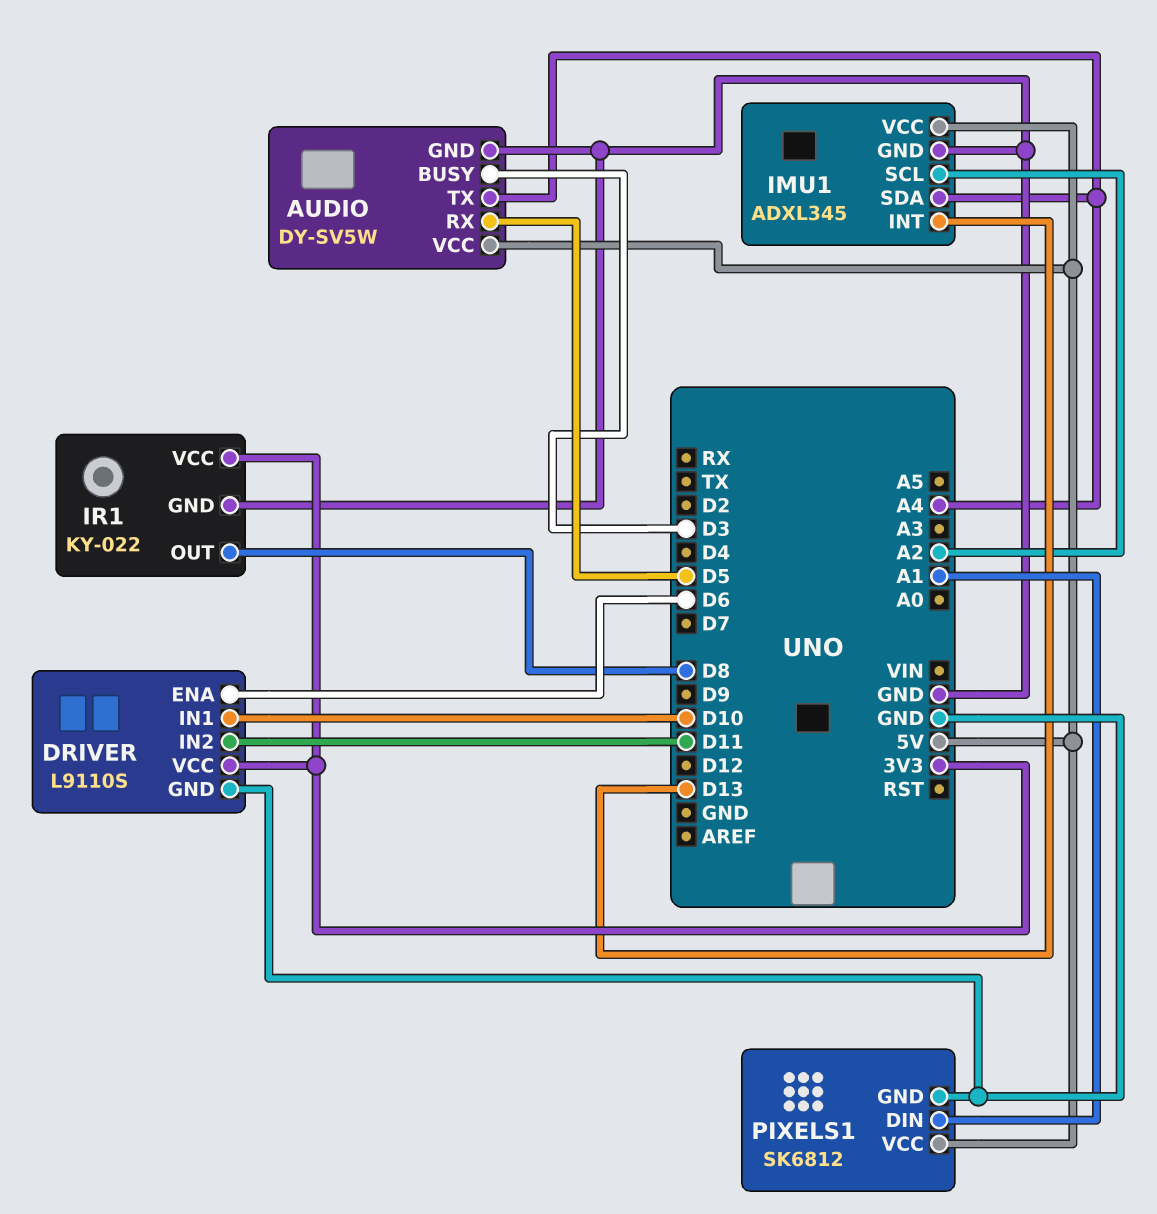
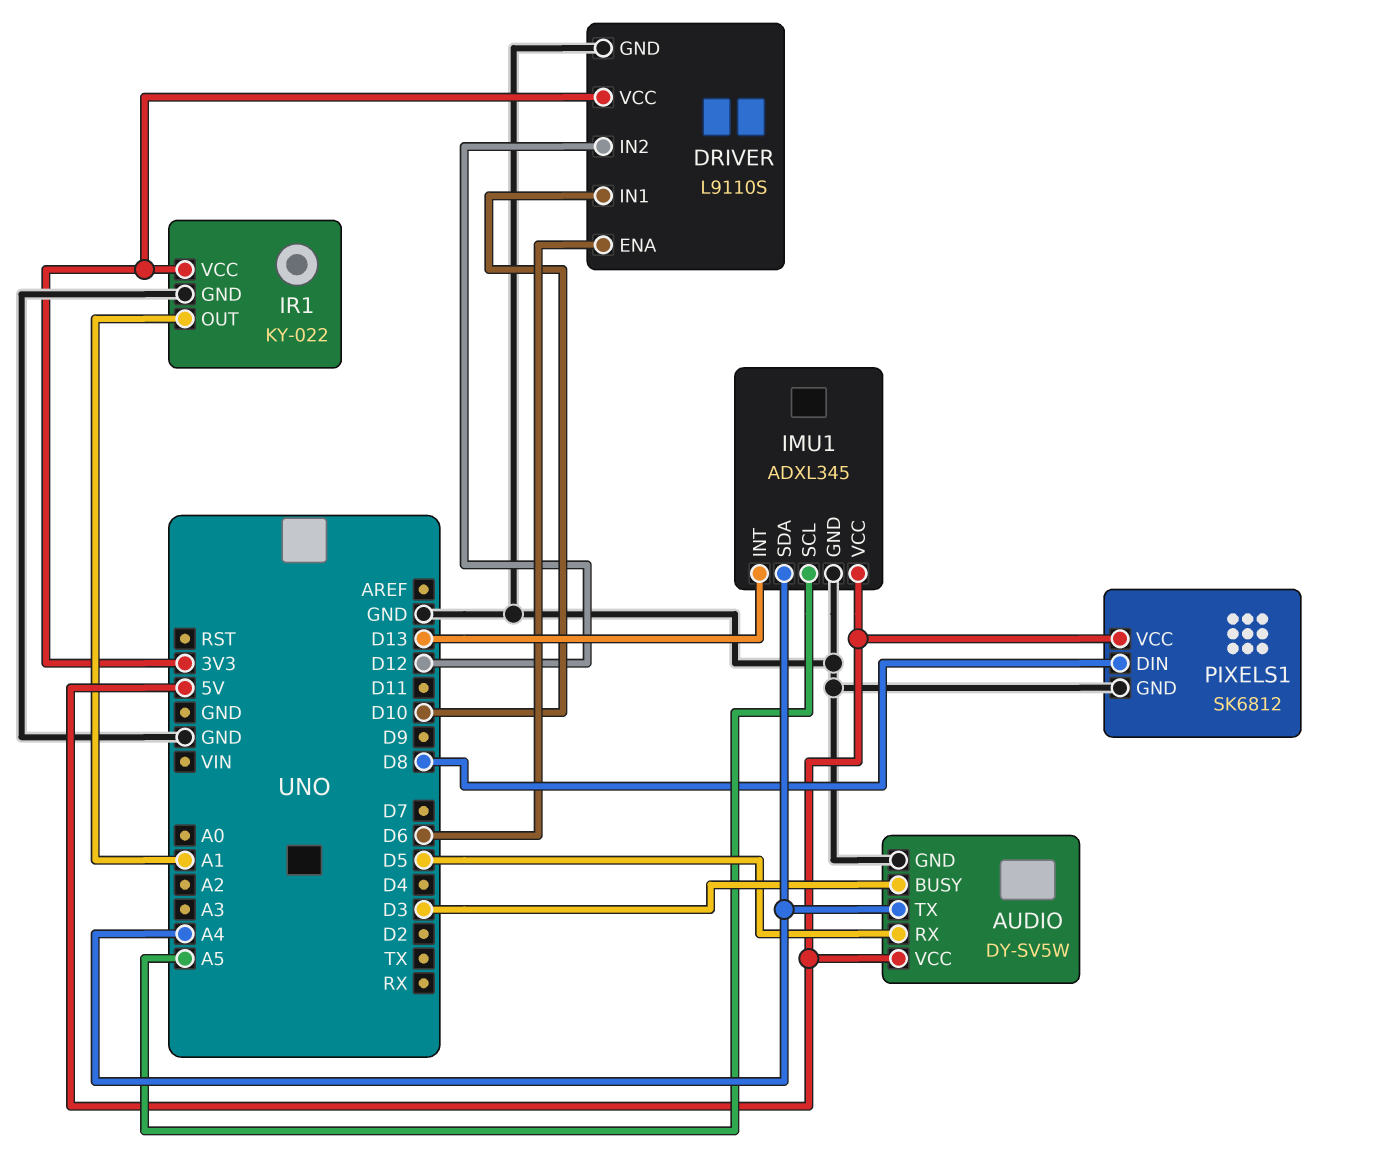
DRIVER pin IN2: D11 -> D12
IMU1 pin SCL: A2 -> A5
IR1 pin OUT: D8 -> A1
PIXELS1 pin DIN: A1 -> D8

